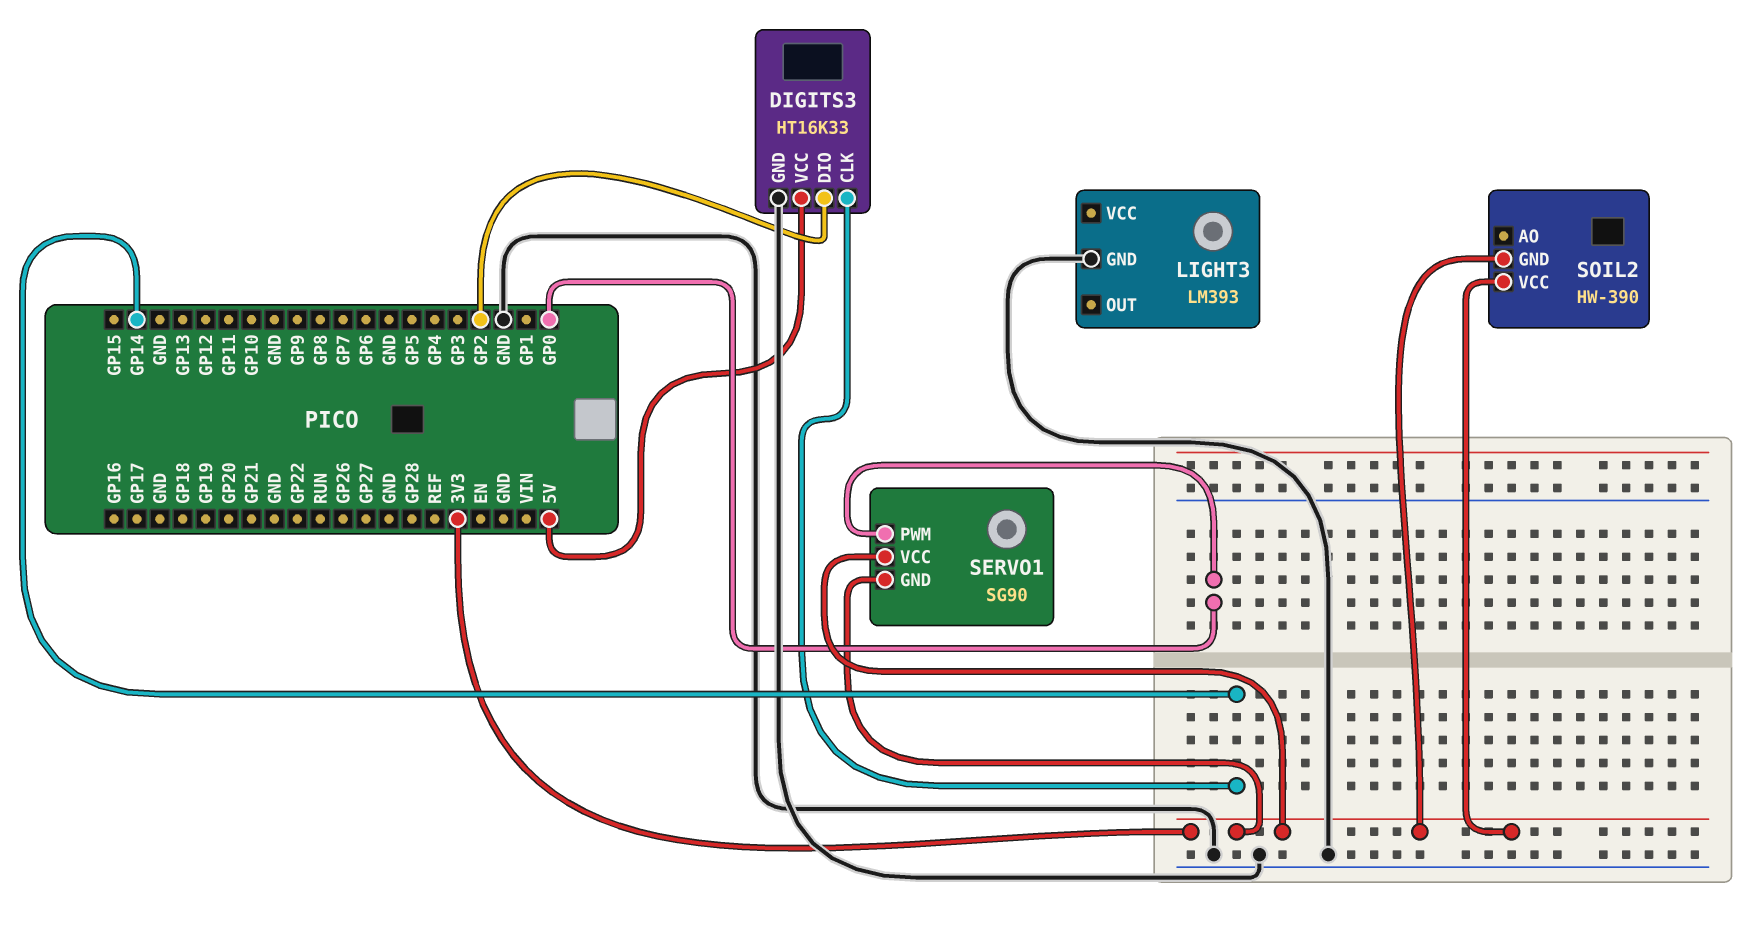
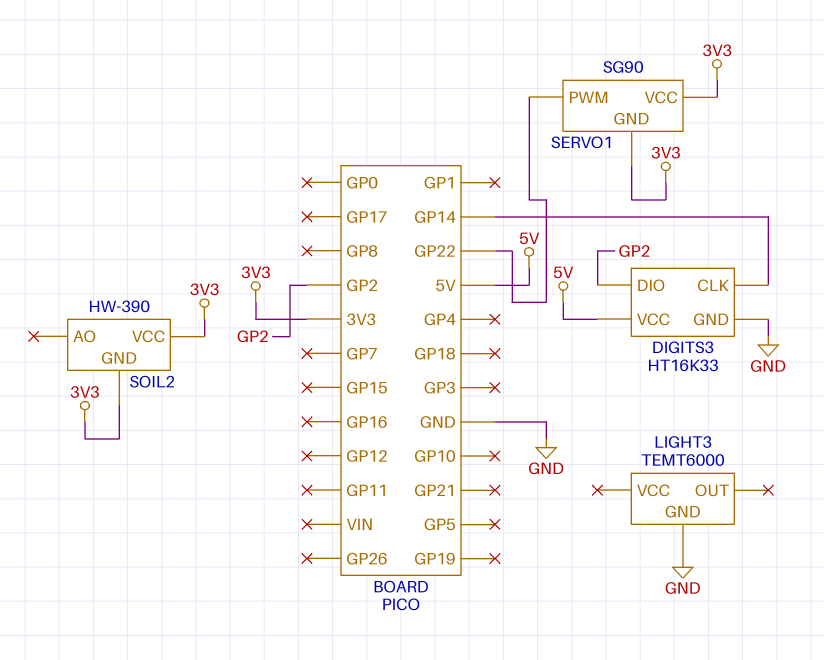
LIGHT3: LM393 -> TEMT6000
SERVO1 pin PWM: GP0 -> GP22

